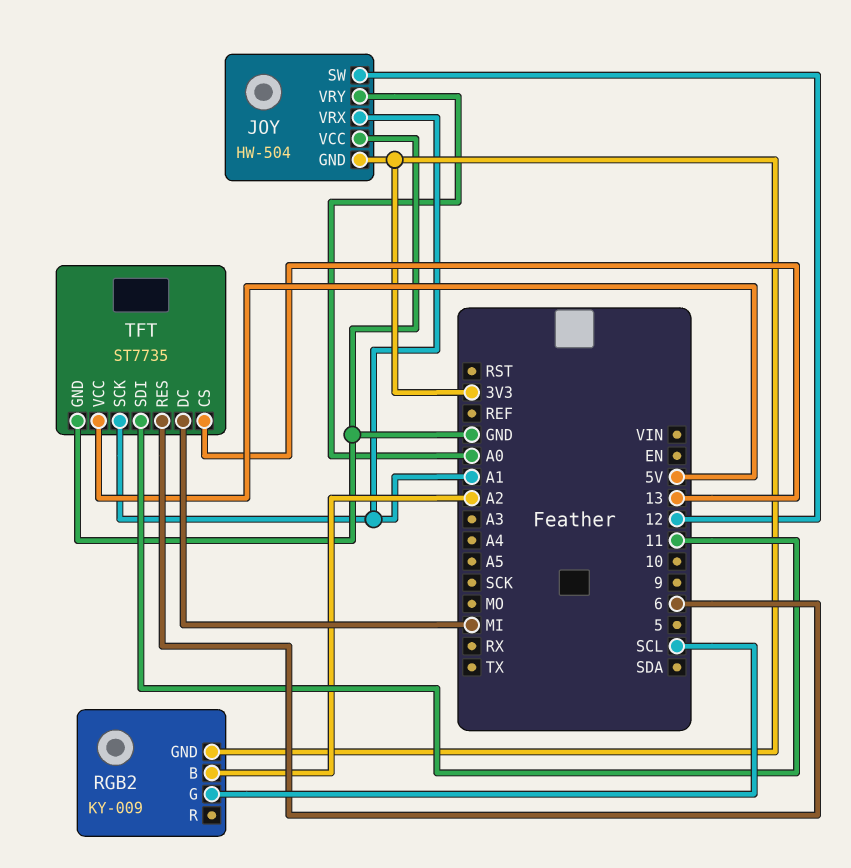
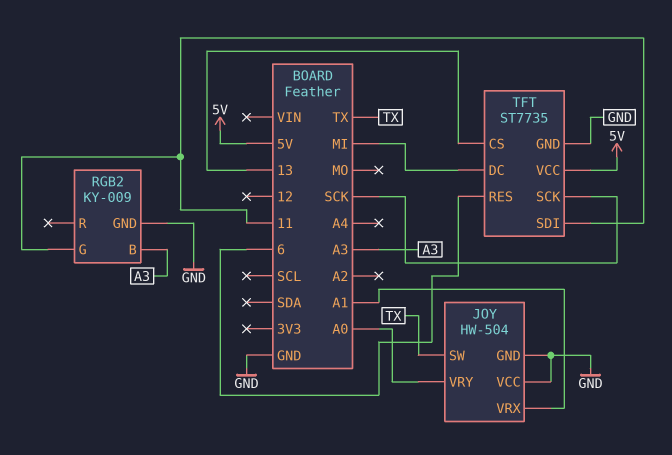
JOY pin GND: 3V3 -> GND
JOY pin SW: 12 -> TX
RGB2 pin B: A2 -> A3
RGB2 pin G: SCL -> 11
RGB2 pin GND: 3V3 -> GND
TFT pin SCK: A1 -> SCK

